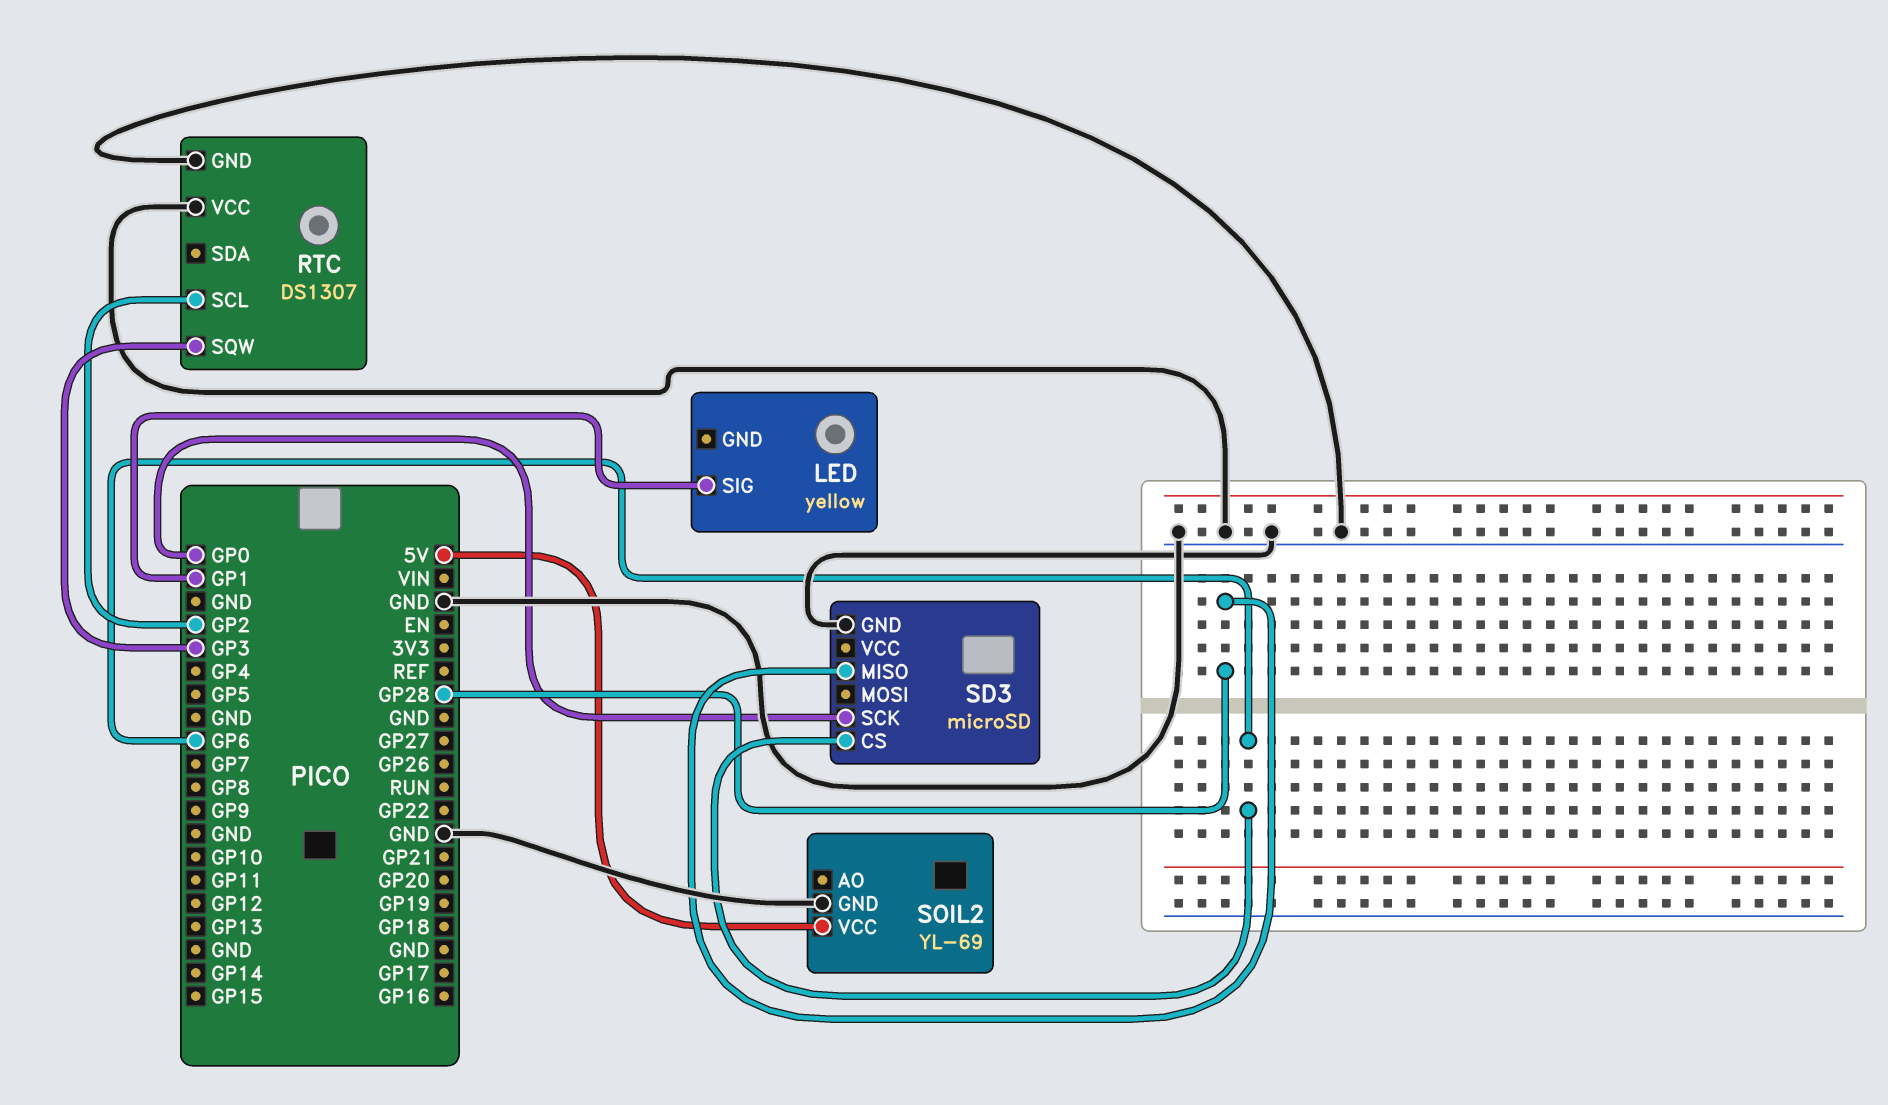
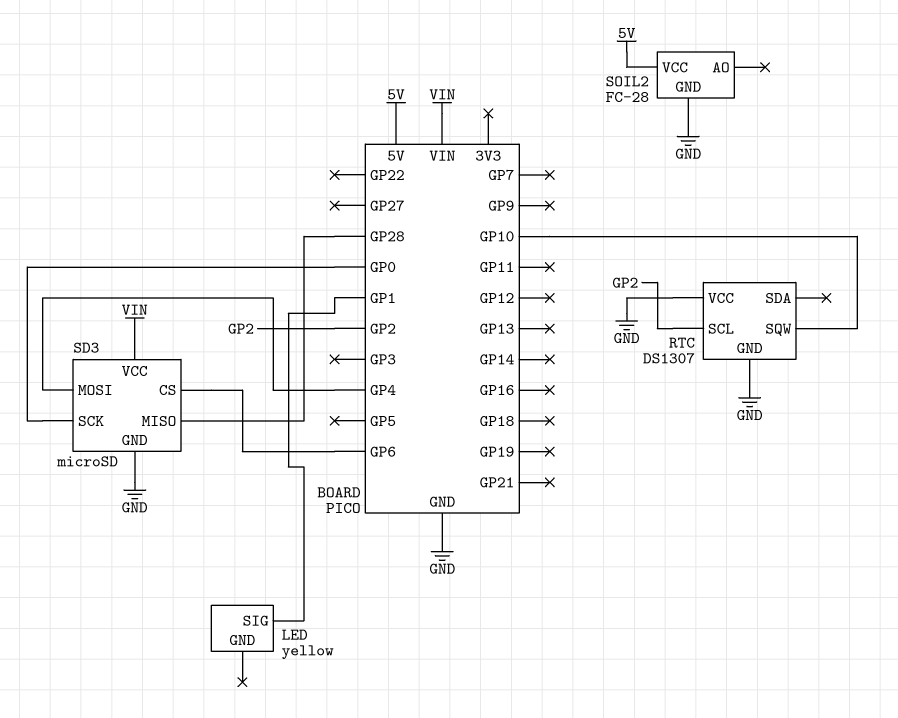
RTC pin SQW: GP3 -> GP10
SD3 pin MOSI: none -> GP4
SD3 pin VCC: none -> VIN
SOIL2: YL-69 -> FC-28

